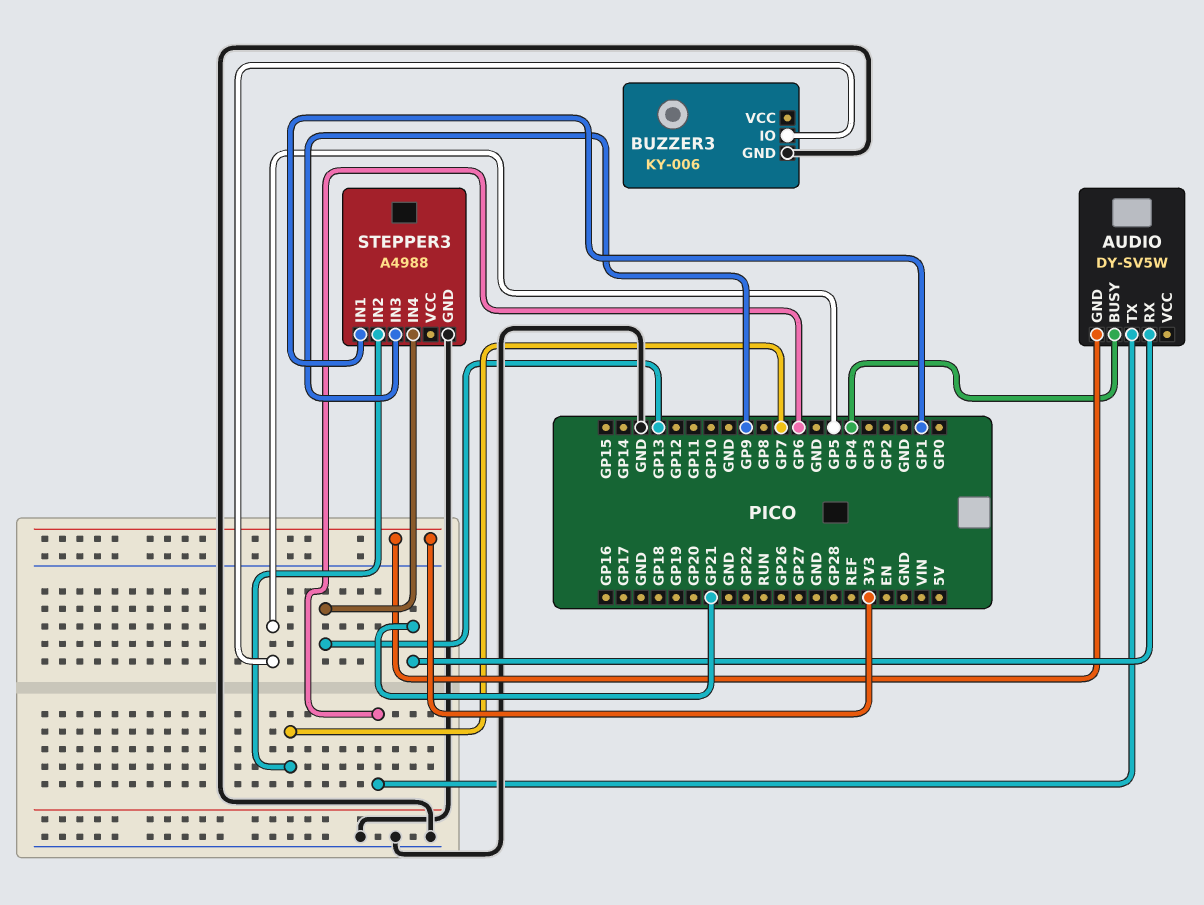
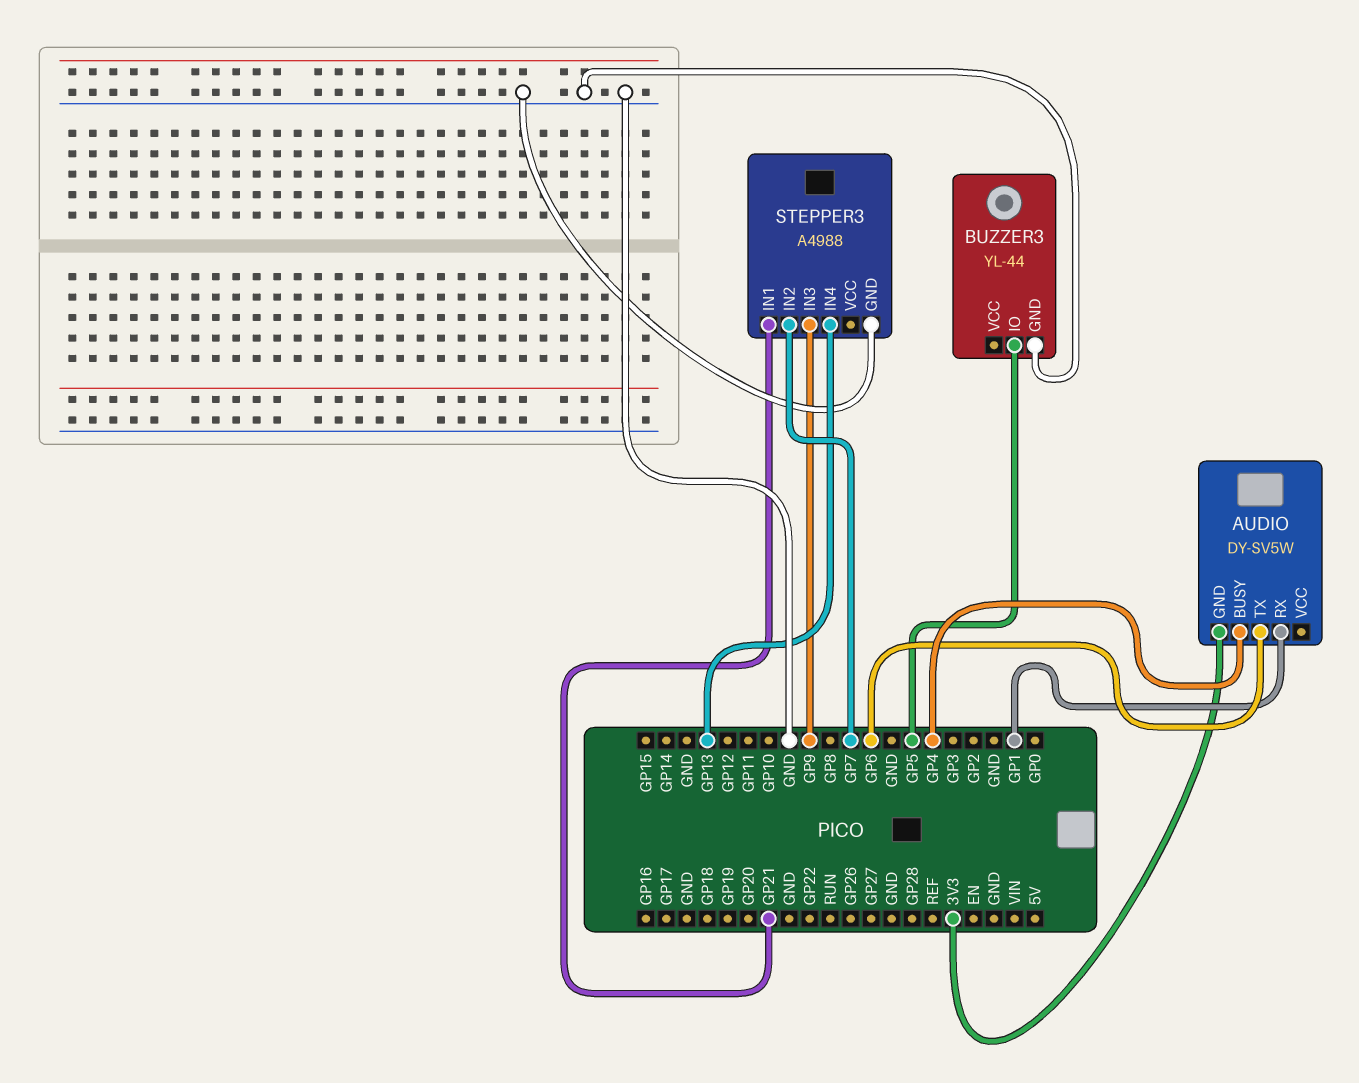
AUDIO pin RX: GP21 -> GP1
BUZZER3: KY-006 -> YL-44
STEPPER3 pin IN1: GP1 -> GP21

